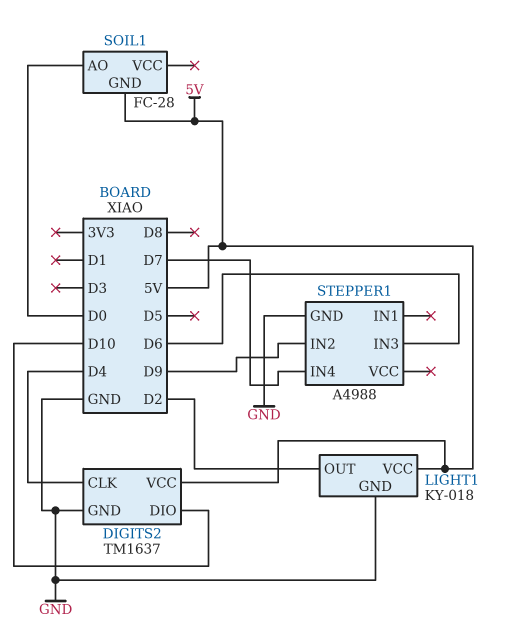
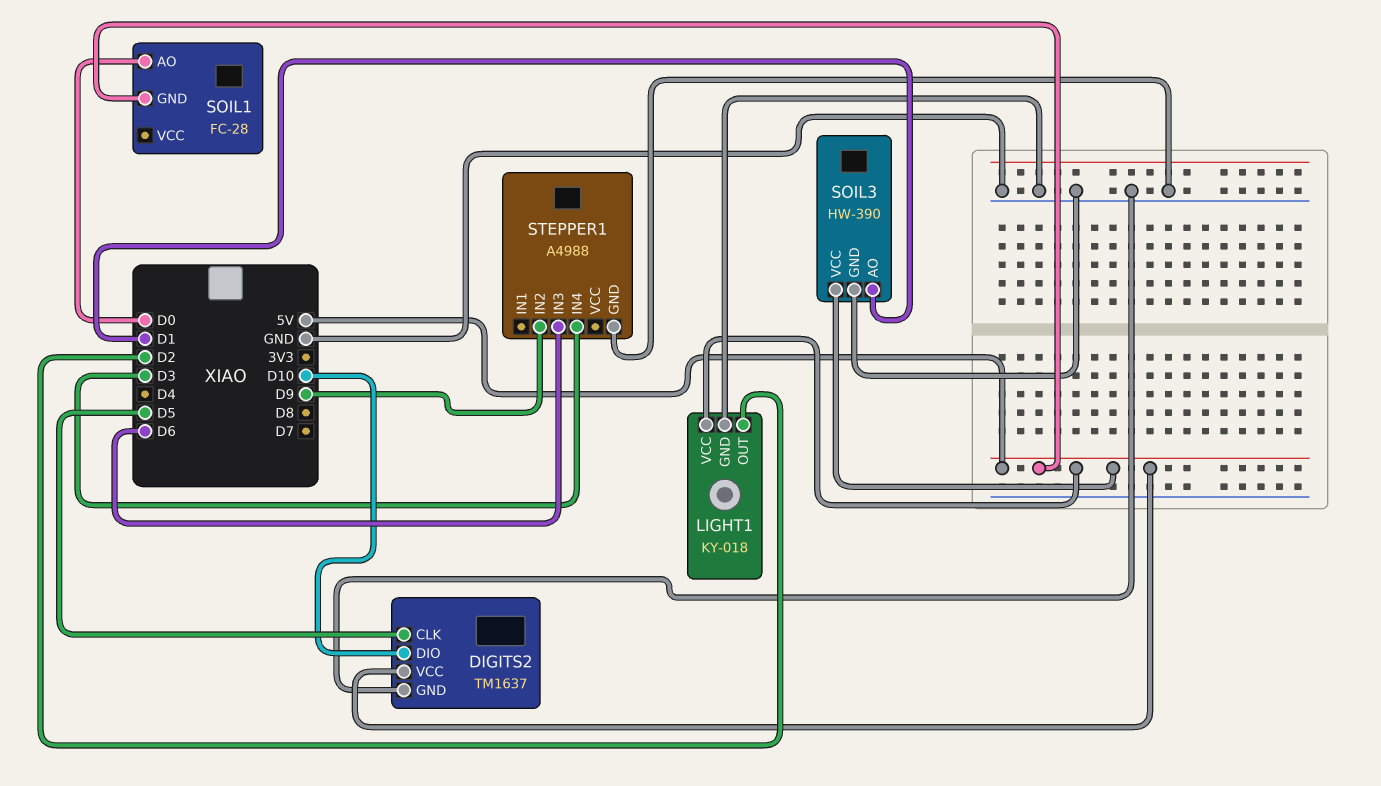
DIGITS2 pin CLK: D4 -> D5
SOIL3: none -> HW-390
SOIL3 pin AO: none -> D1
SOIL3 pin GND: none -> GND
SOIL3 pin VCC: none -> 5V
STEPPER1 pin IN4: D7 -> D3

